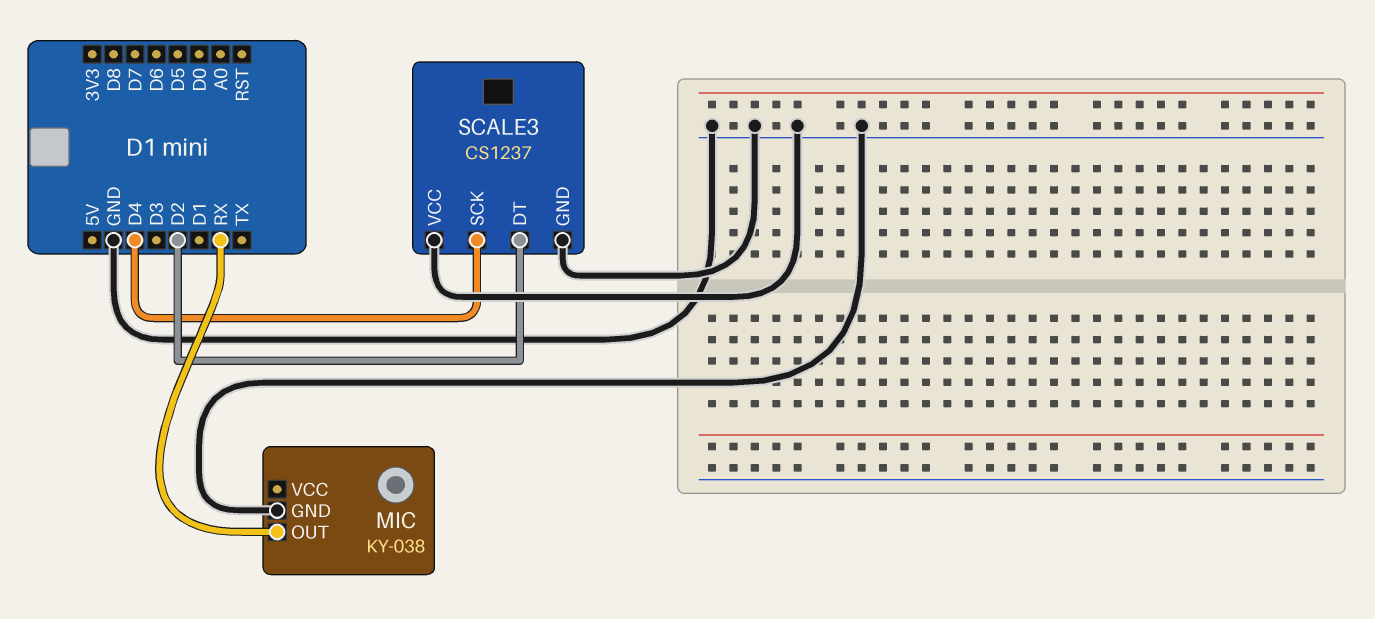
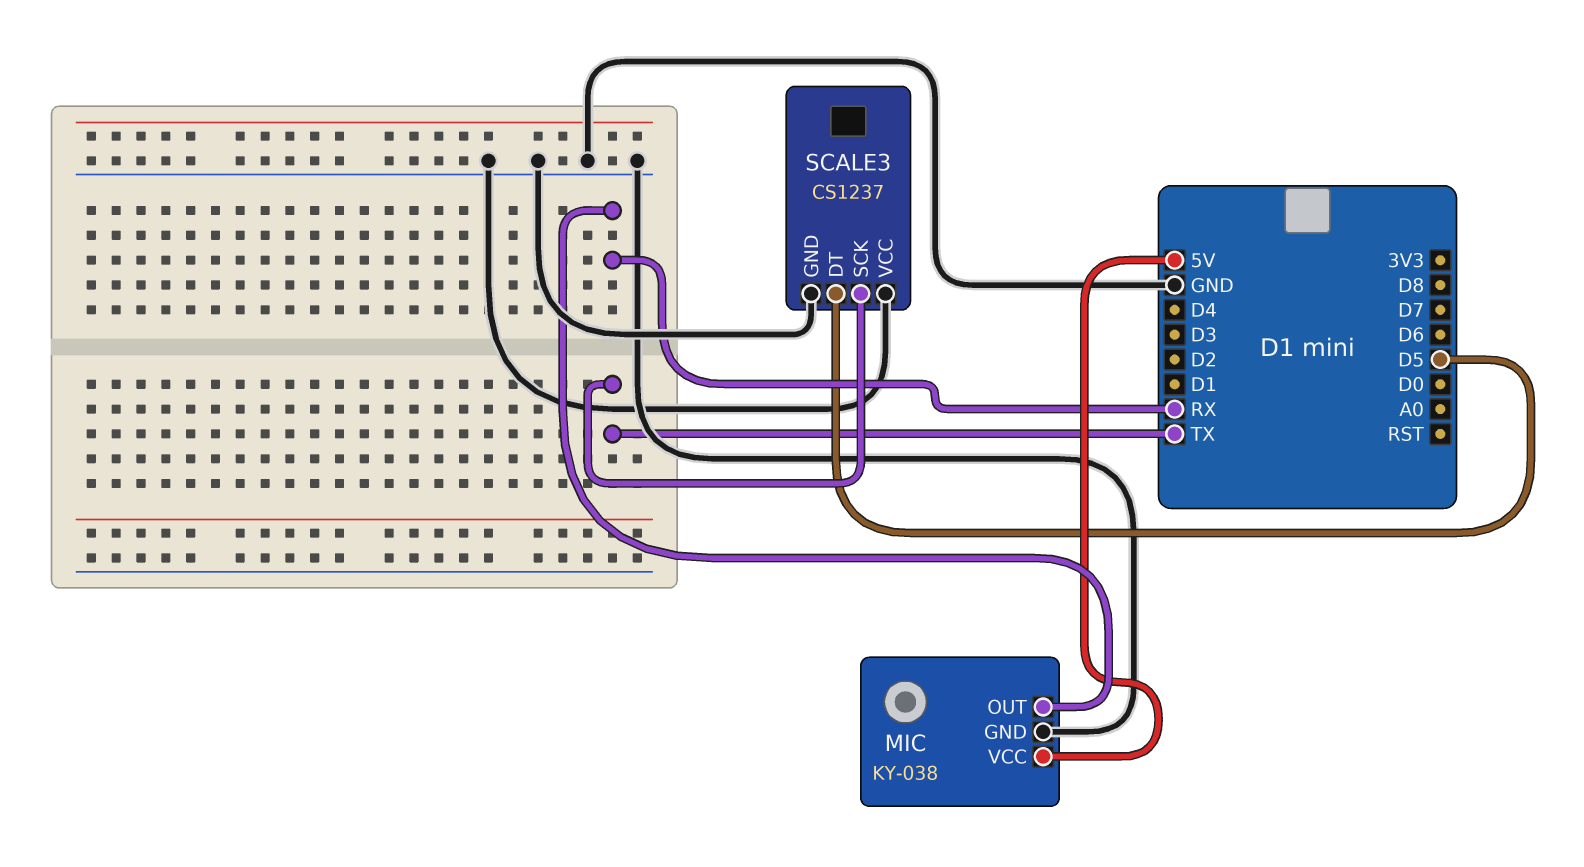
MIC pin VCC: none -> 5V
SCALE3 pin DT: D2 -> D5
SCALE3 pin SCK: D4 -> TX

